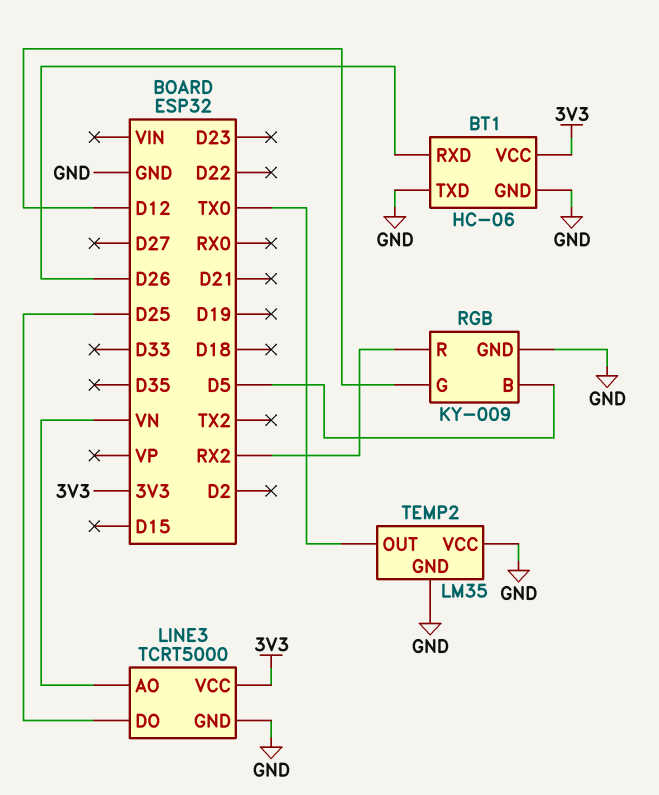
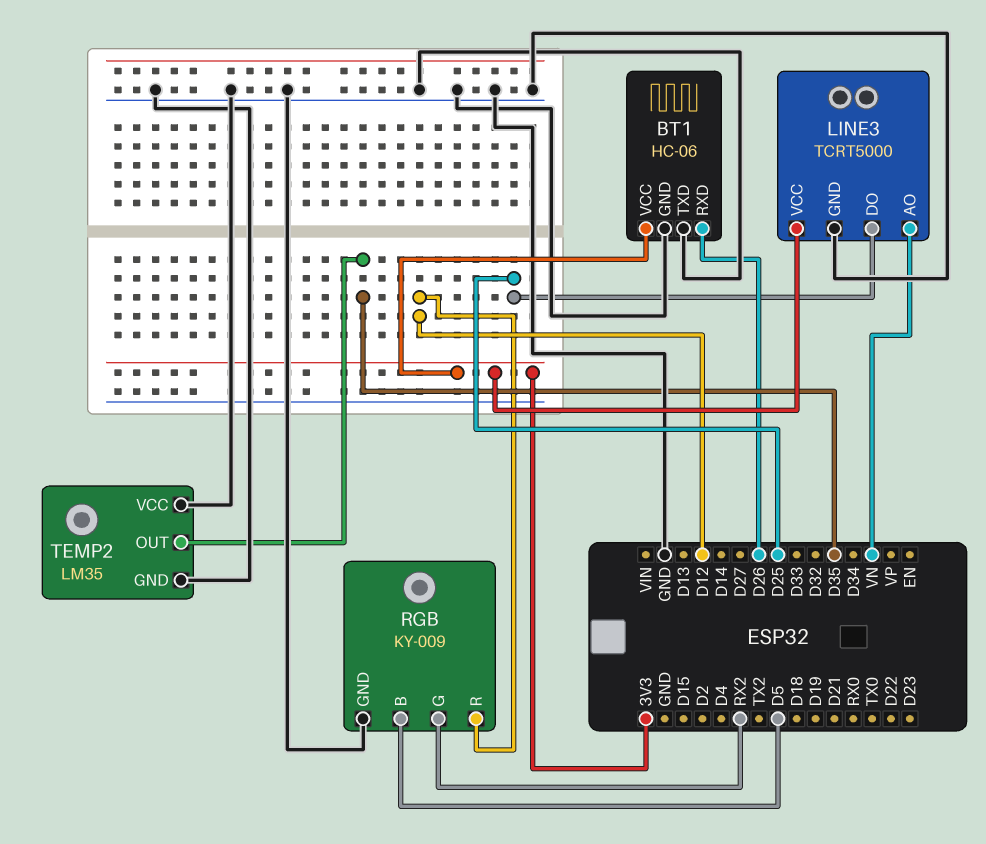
RGB pin G: D12 -> RX2
RGB pin R: RX2 -> D12
TEMP2 pin OUT: TX0 -> D35

